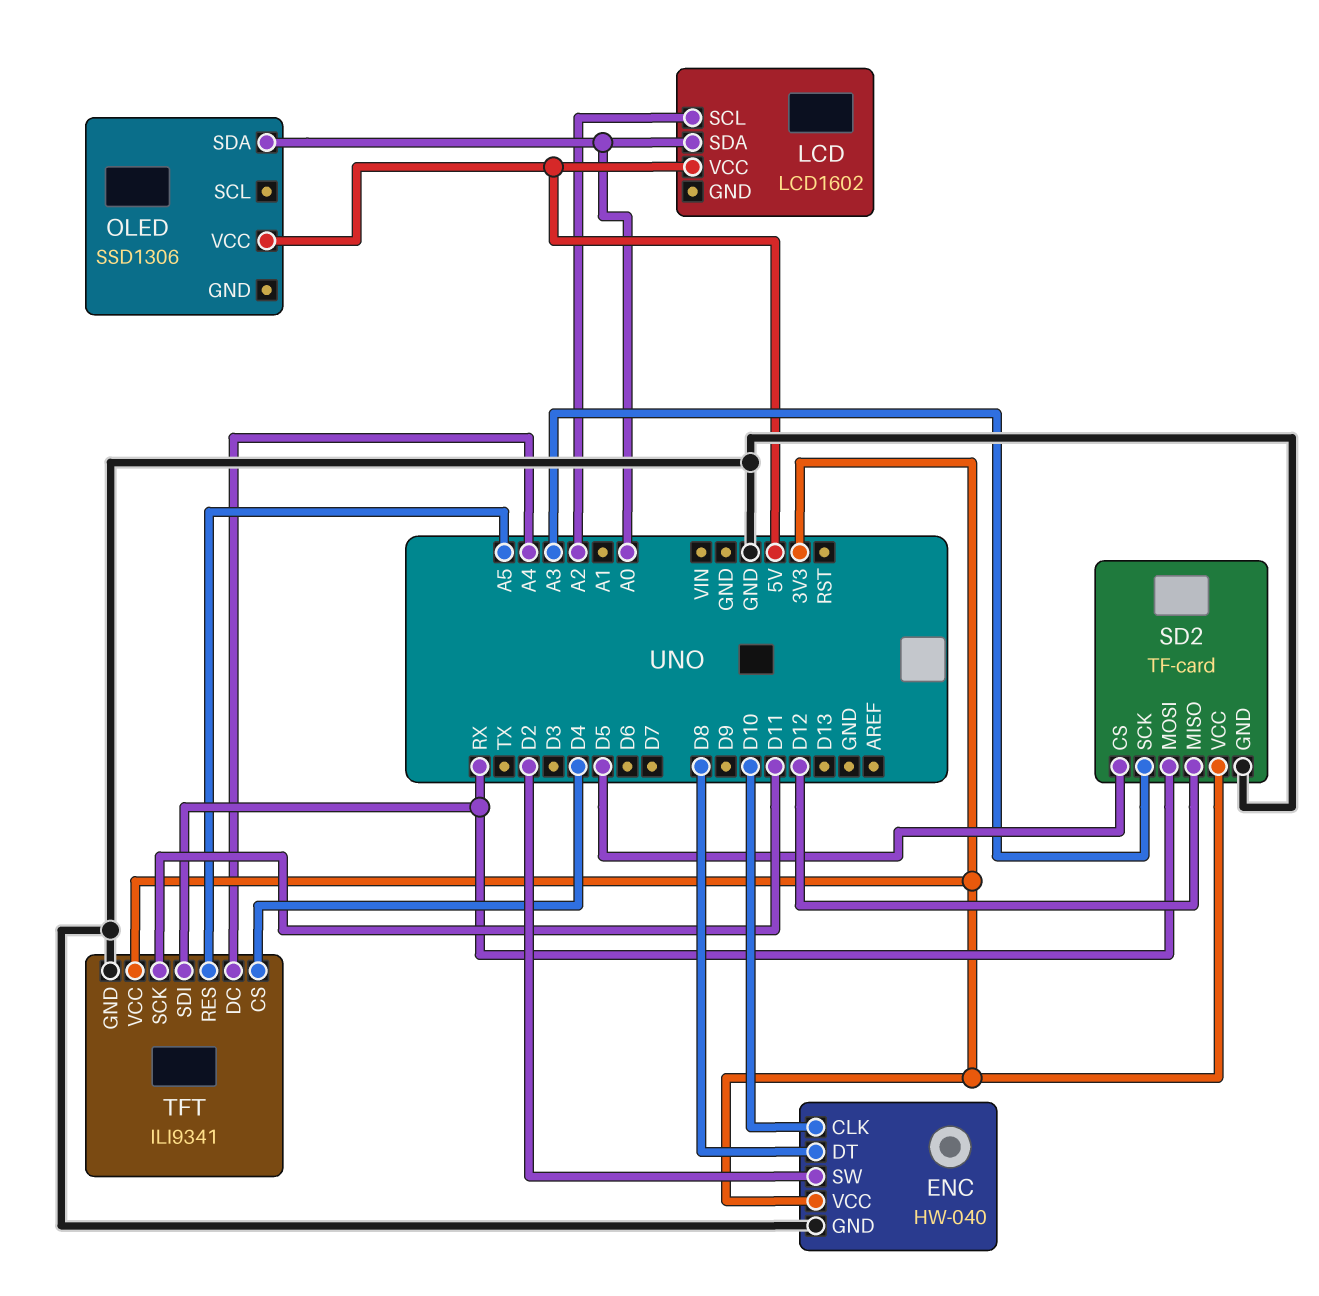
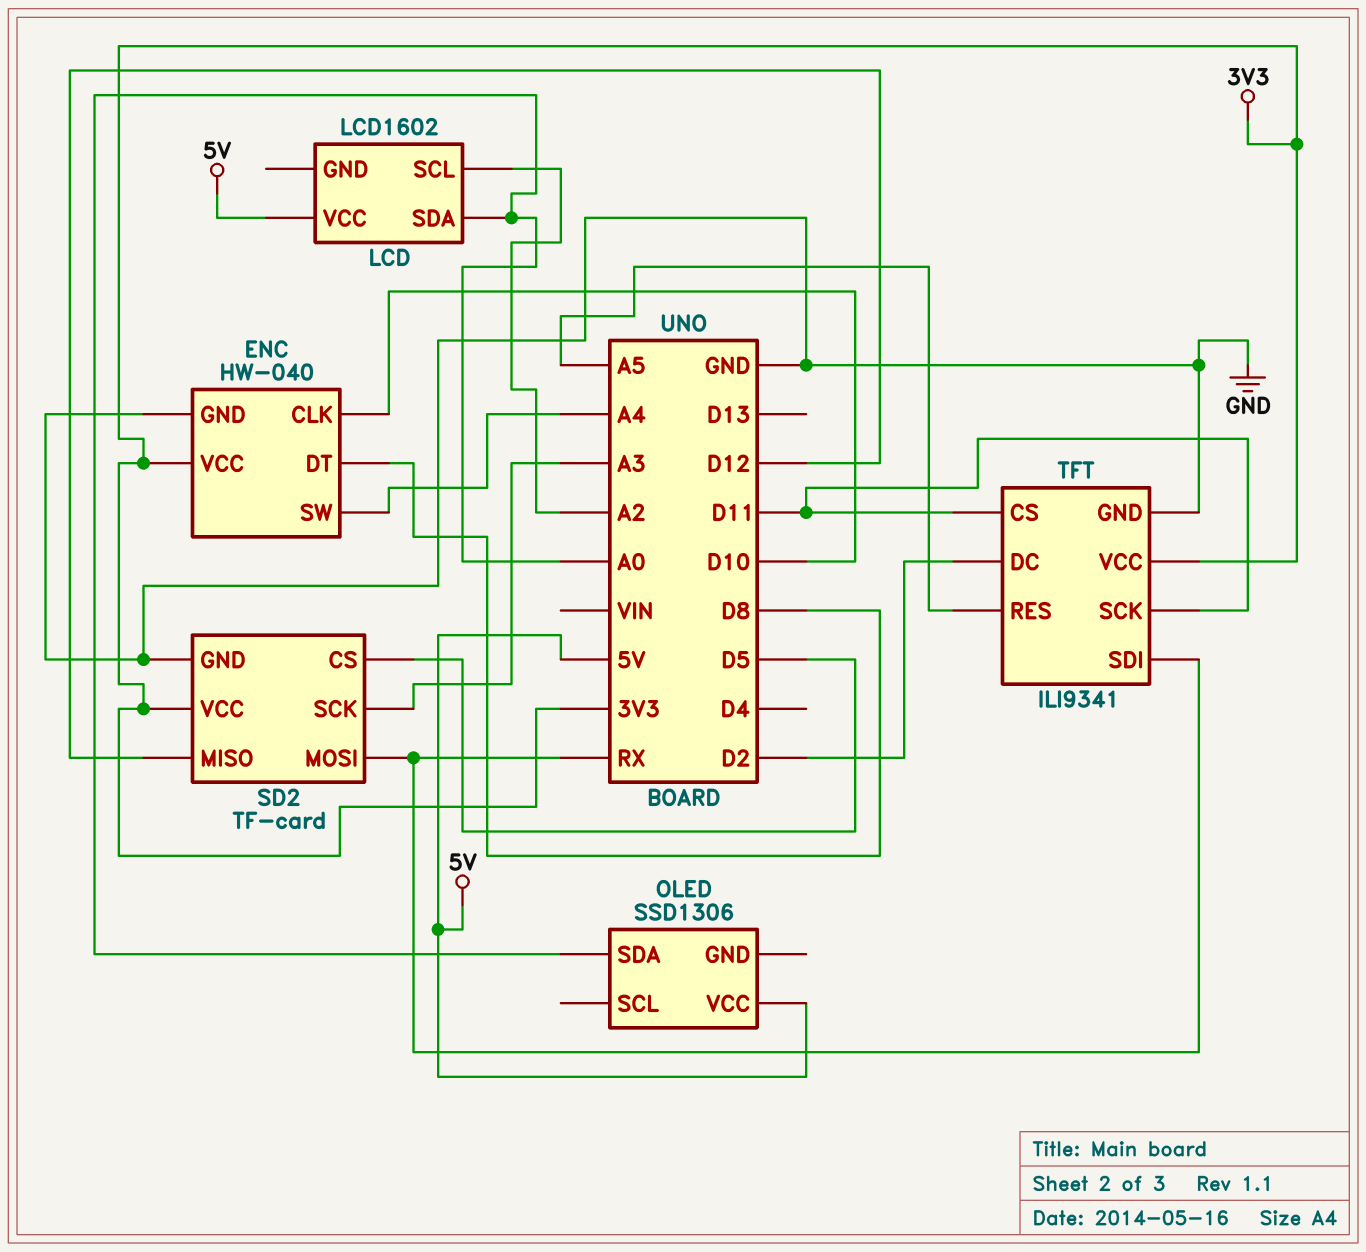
ENC pin SW: D2 -> A4
TFT pin CS: D4 -> D11
TFT pin DC: A4 -> D2

